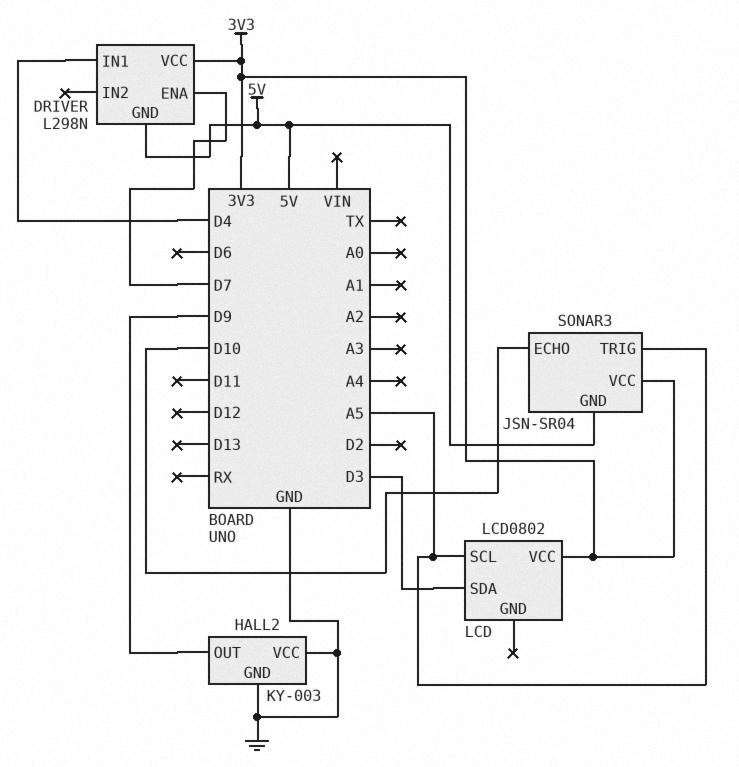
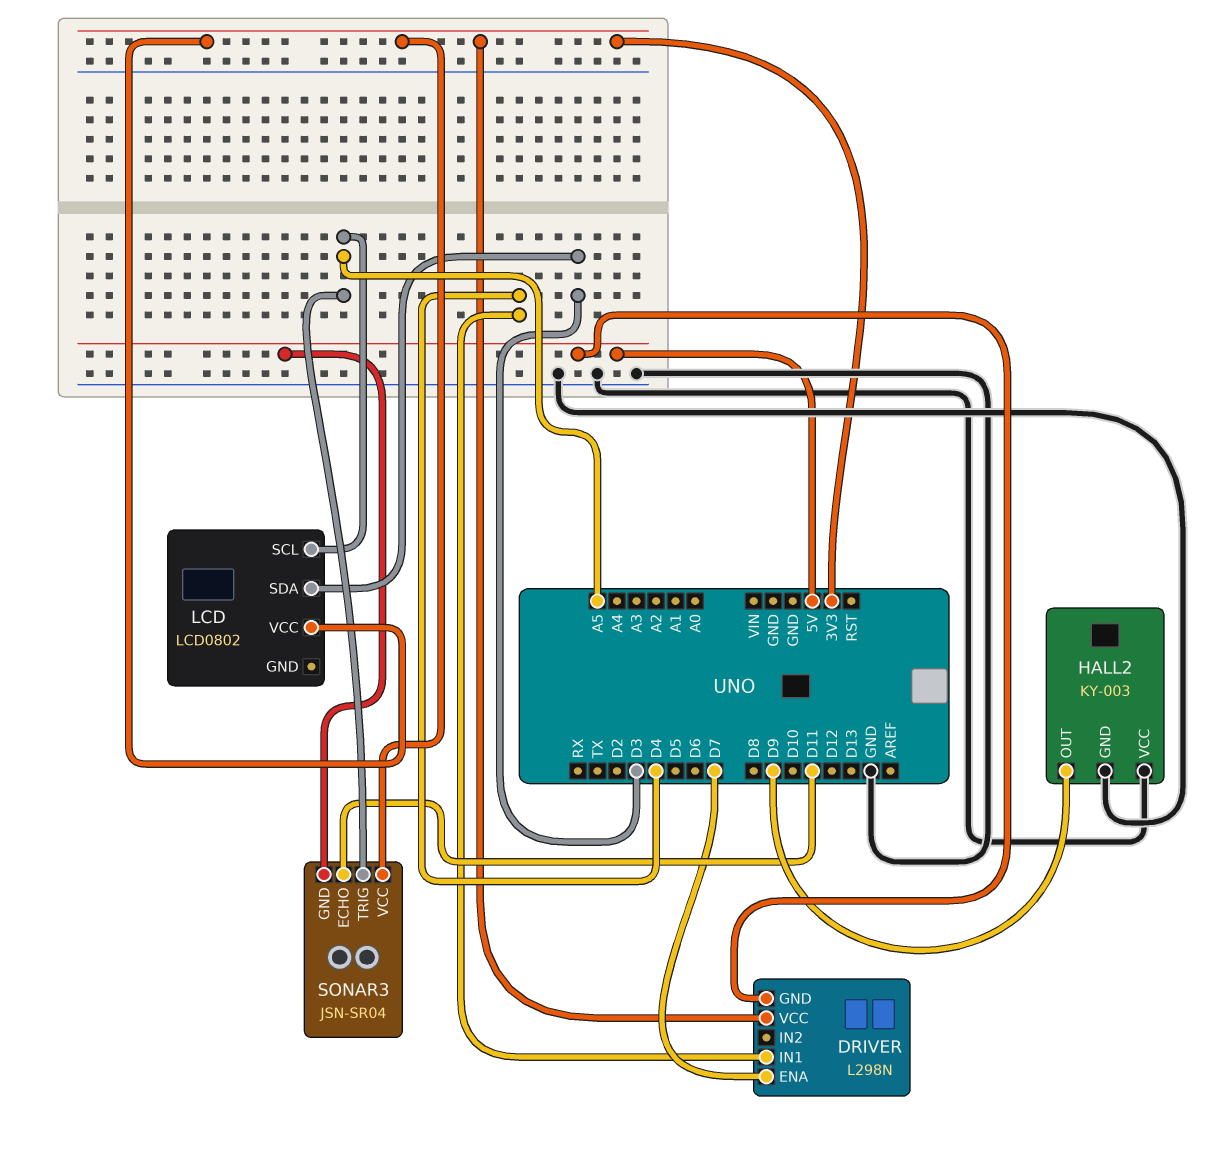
SONAR3 pin ECHO: D10 -> D11

